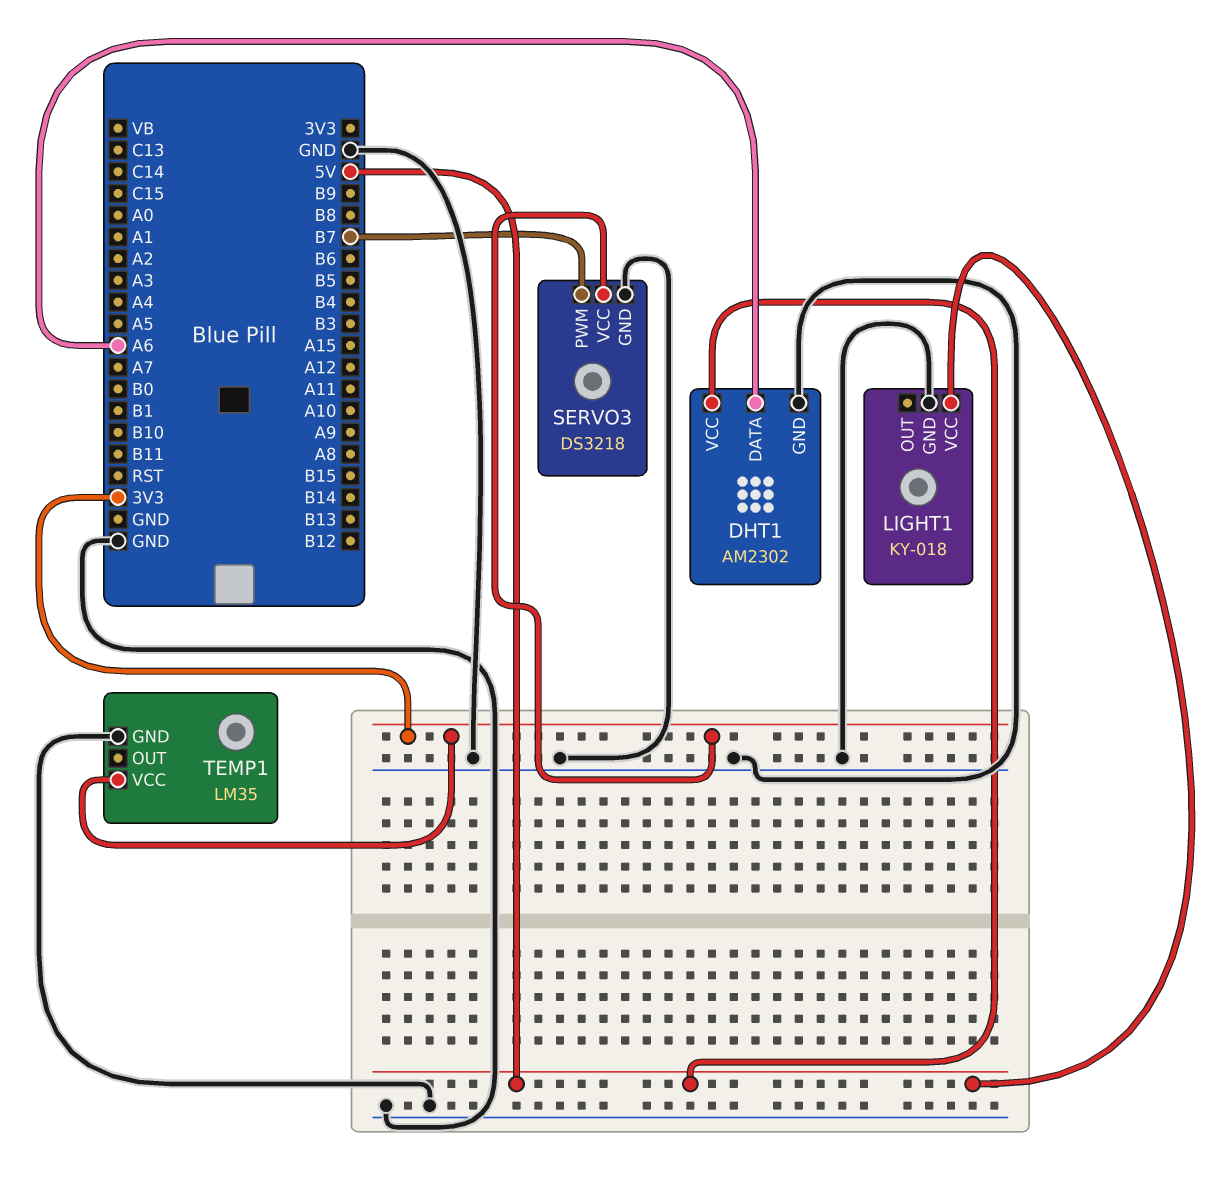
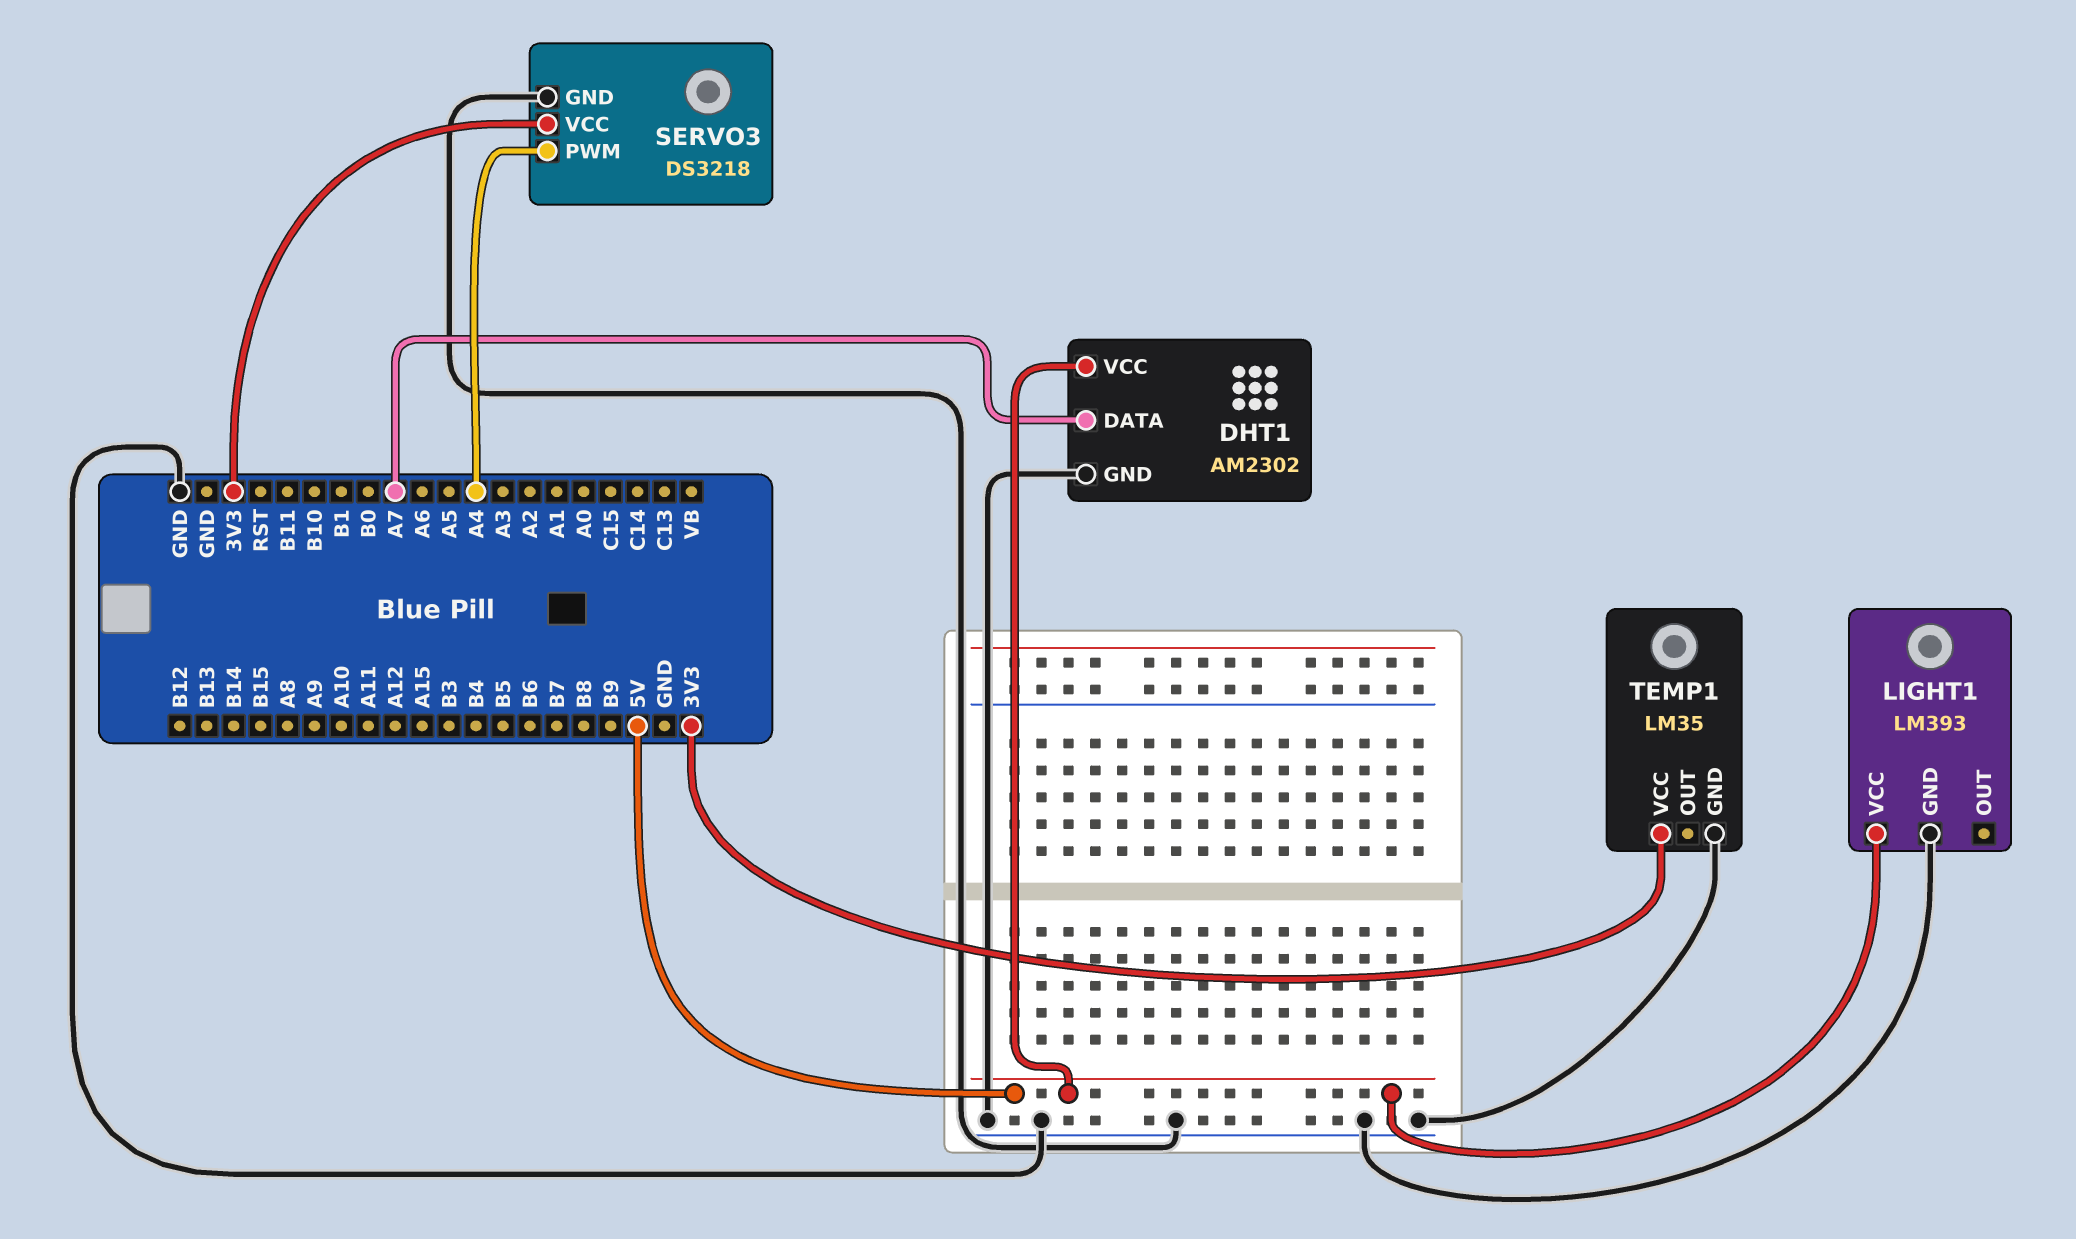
DHT1 pin DATA: A6 -> A7
LIGHT1: KY-018 -> LM393
SERVO3 pin PWM: B7 -> A4

